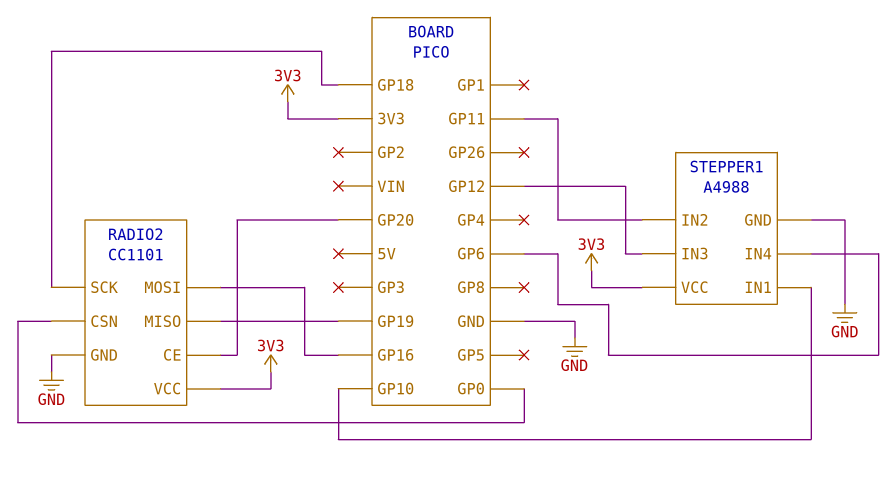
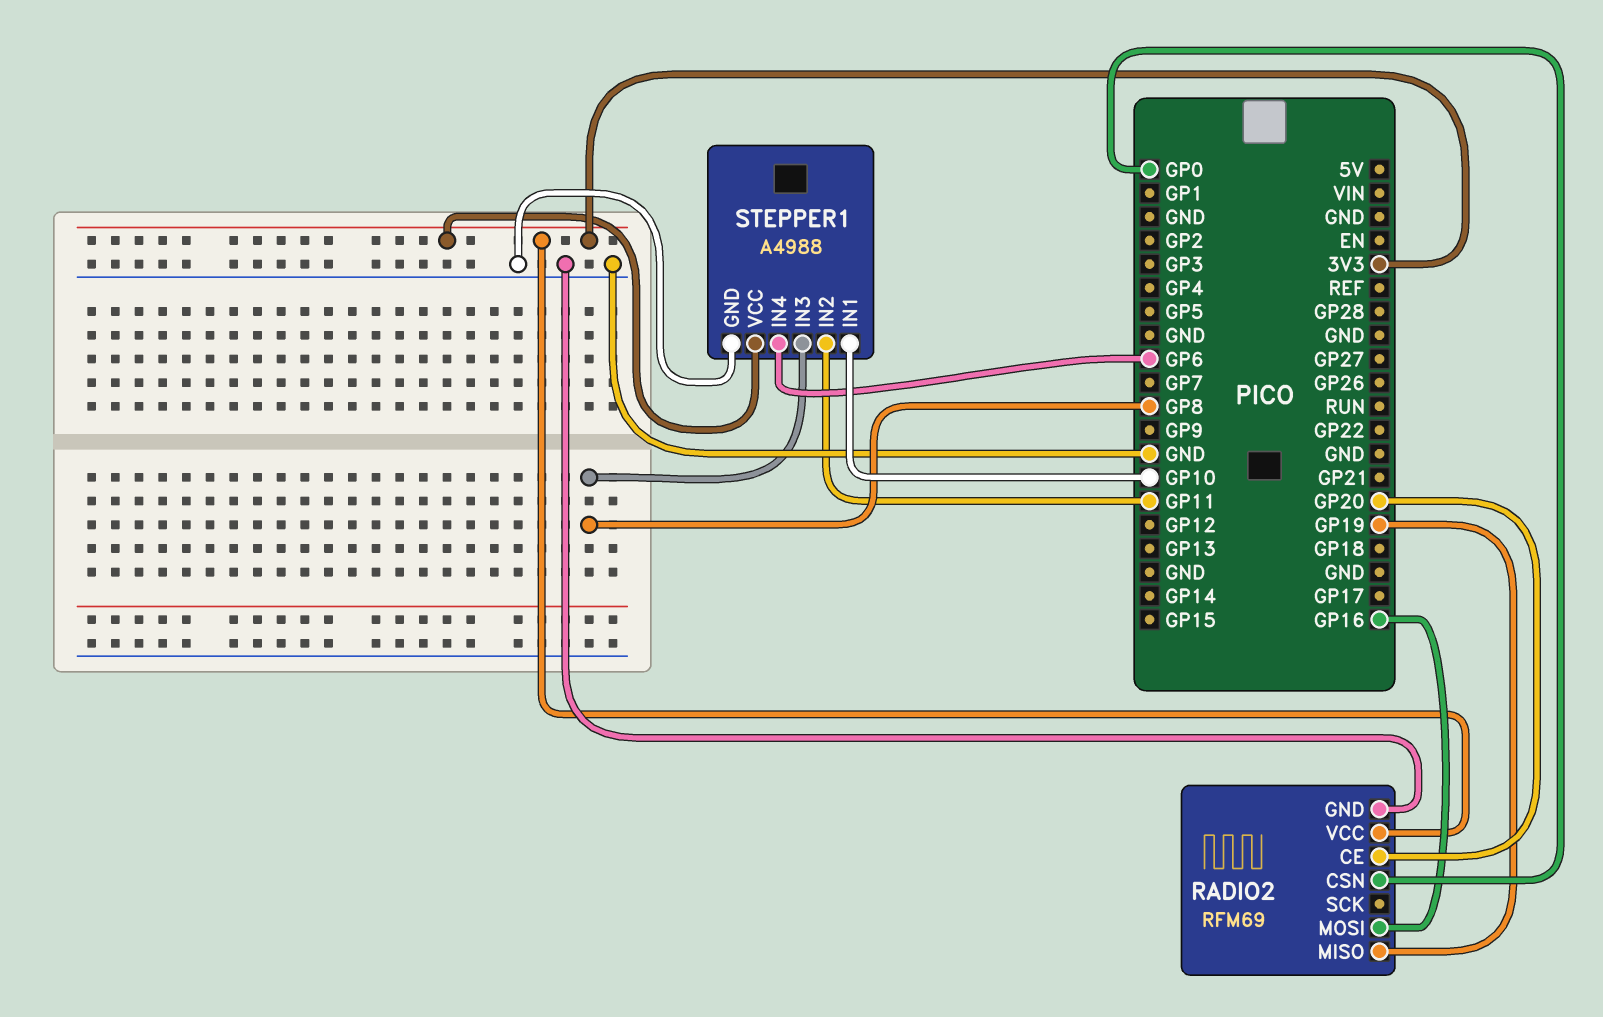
RADIO2: CC1101 -> RFM69
RADIO2 pin SCK: GP18 -> none
STEPPER1 pin IN3: GP12 -> GP8

